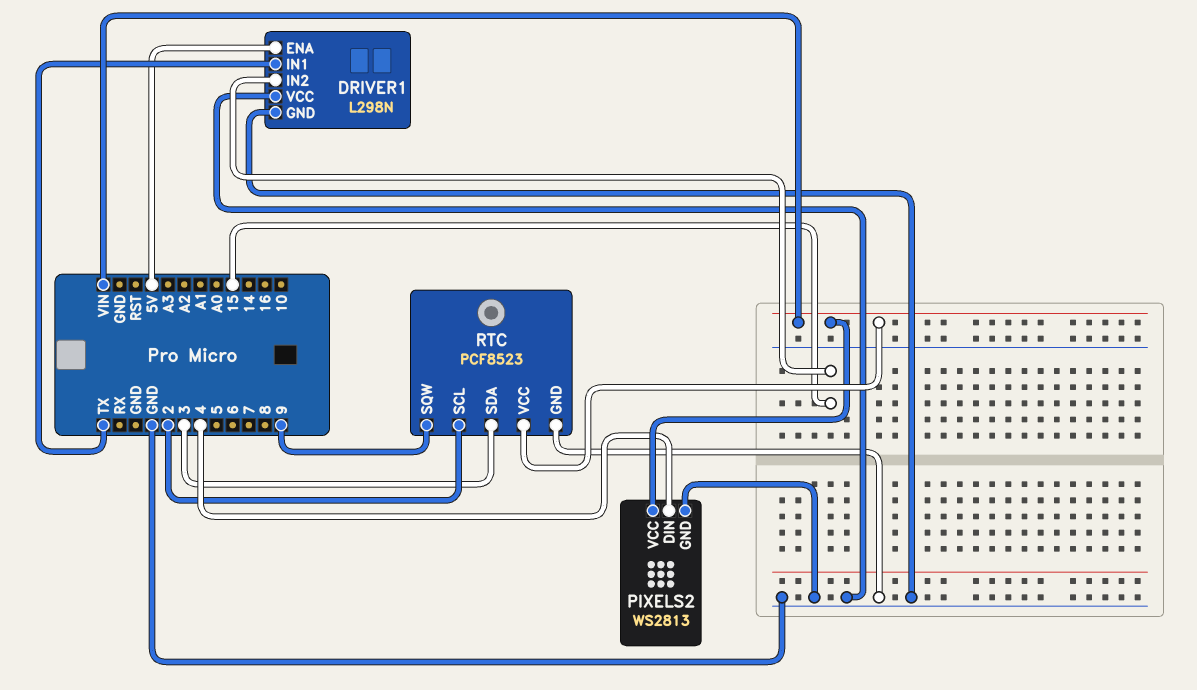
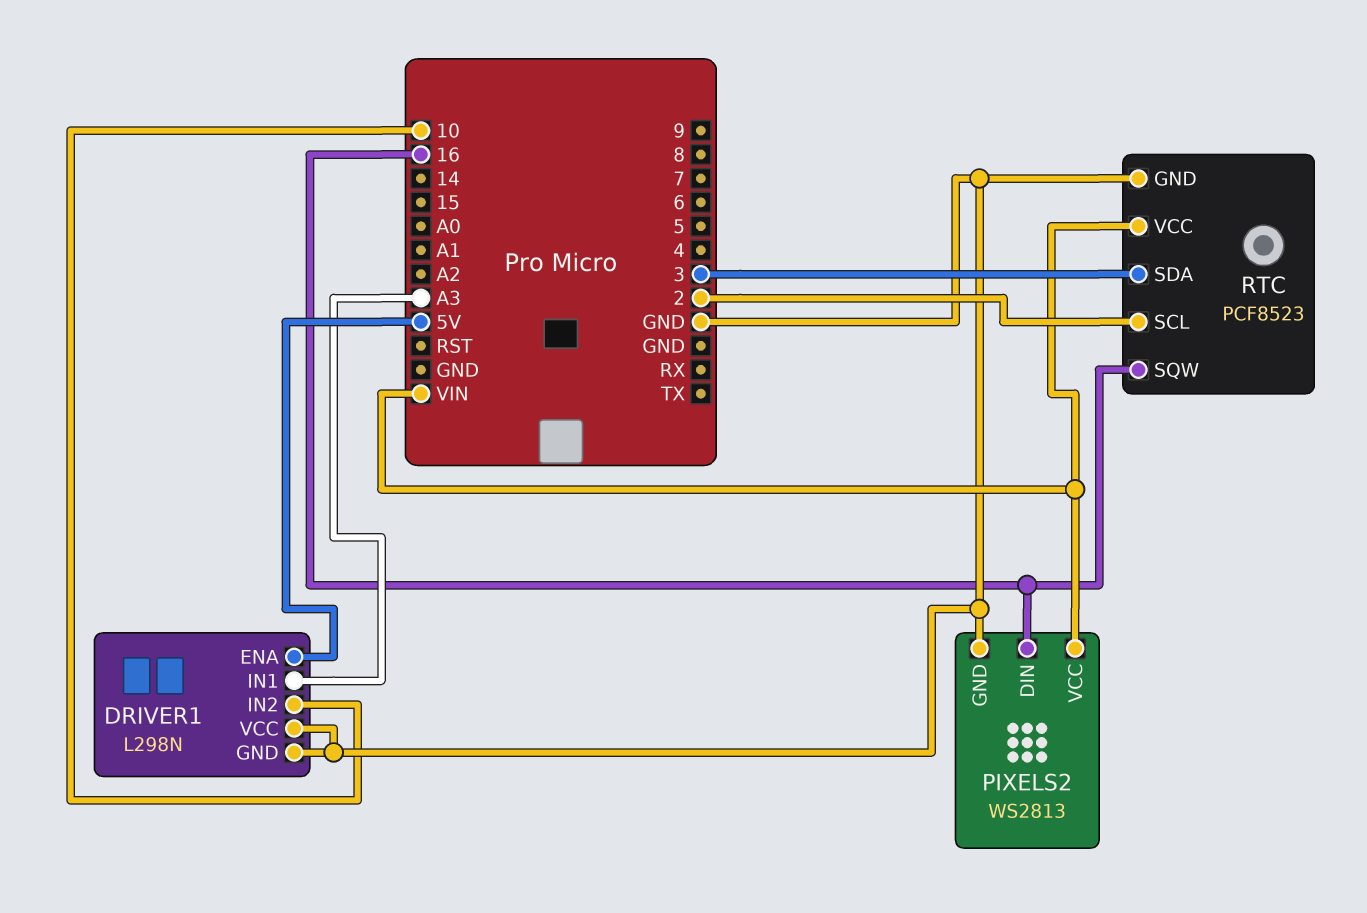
DRIVER1 pin IN1: TX -> A3
DRIVER1 pin IN2: 15 -> 10
PIXELS2 pin DIN: 4 -> 16
RTC pin SQW: 9 -> 16

